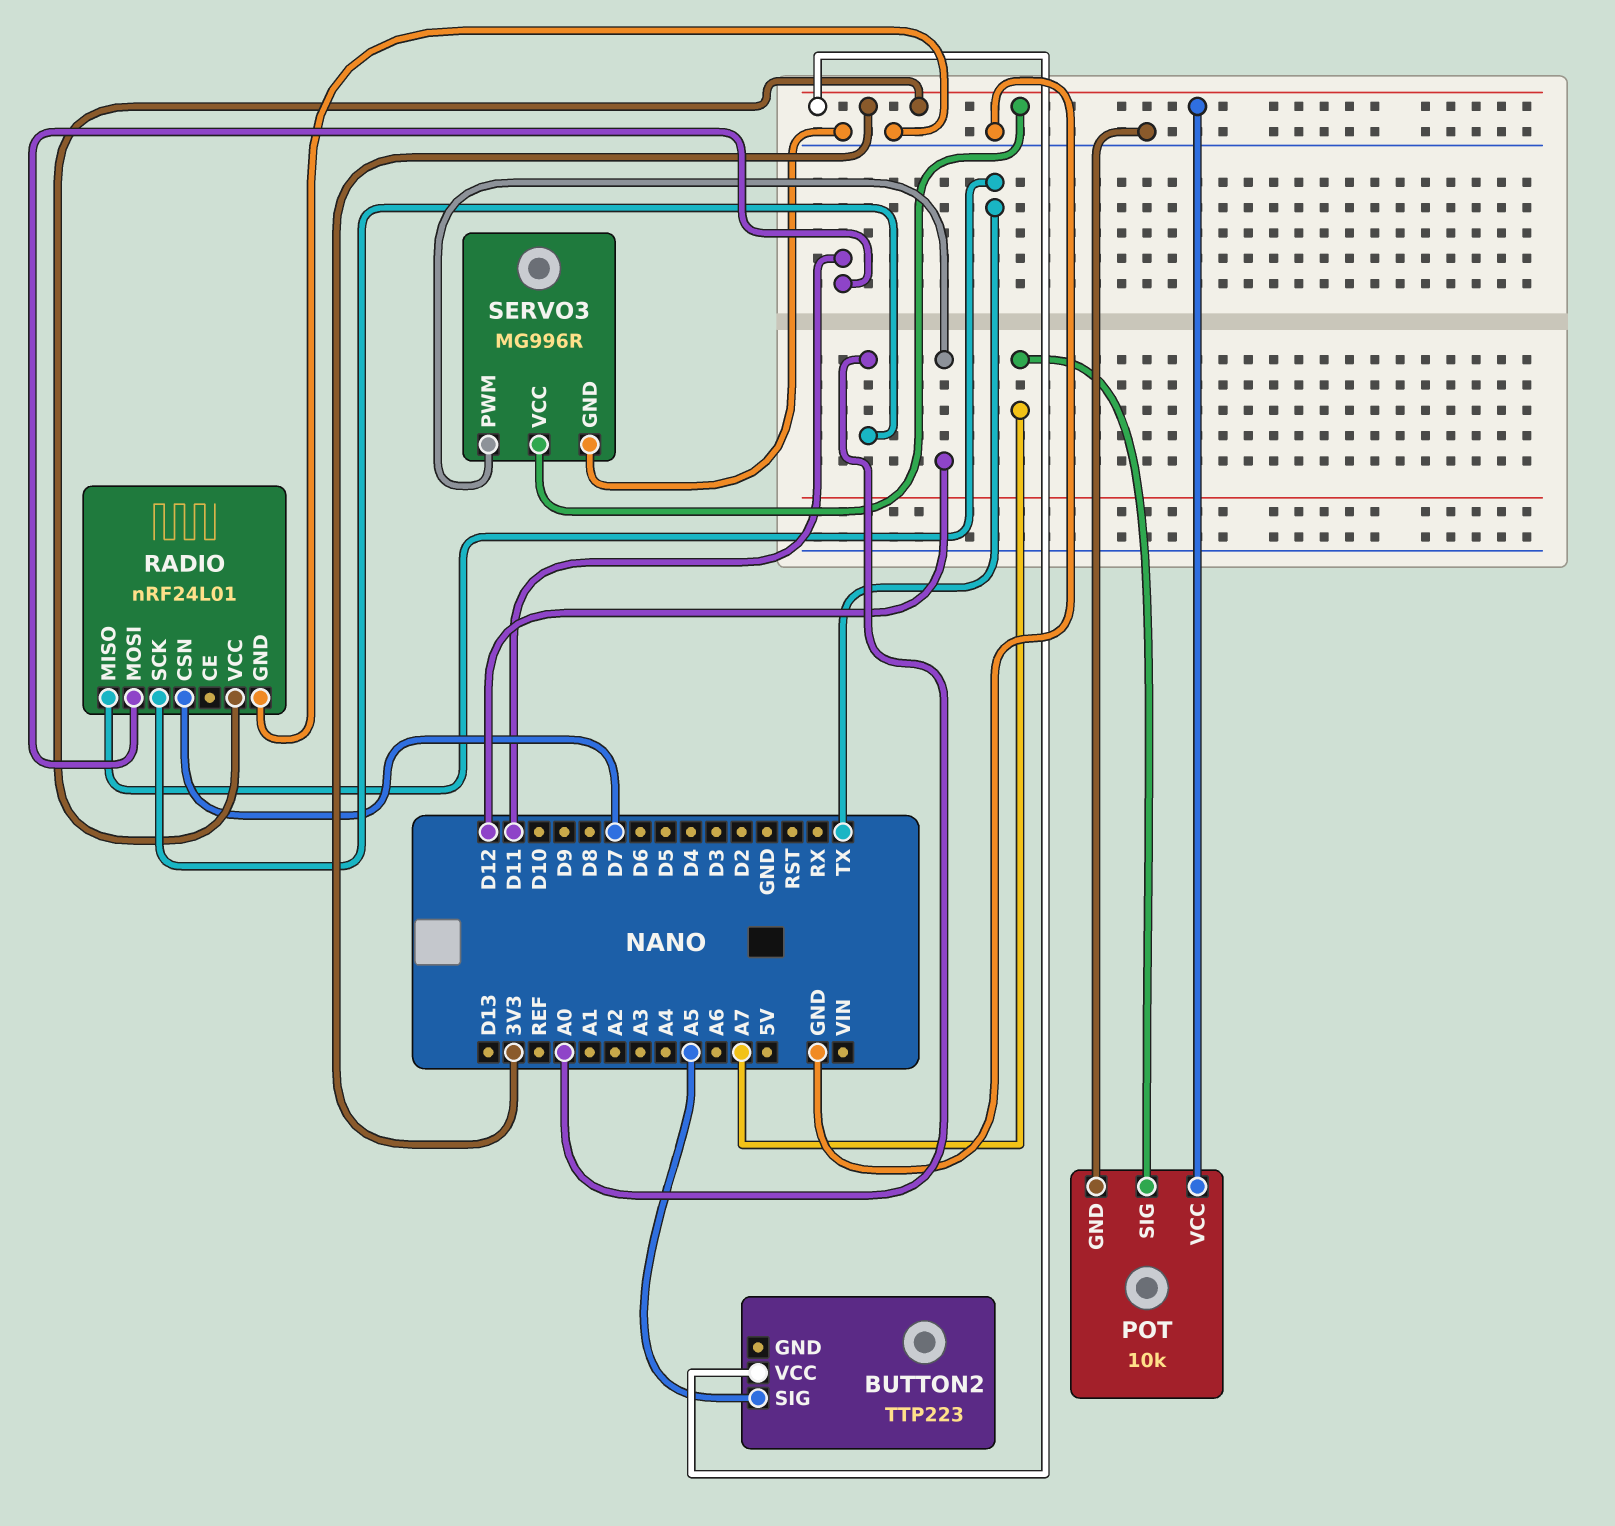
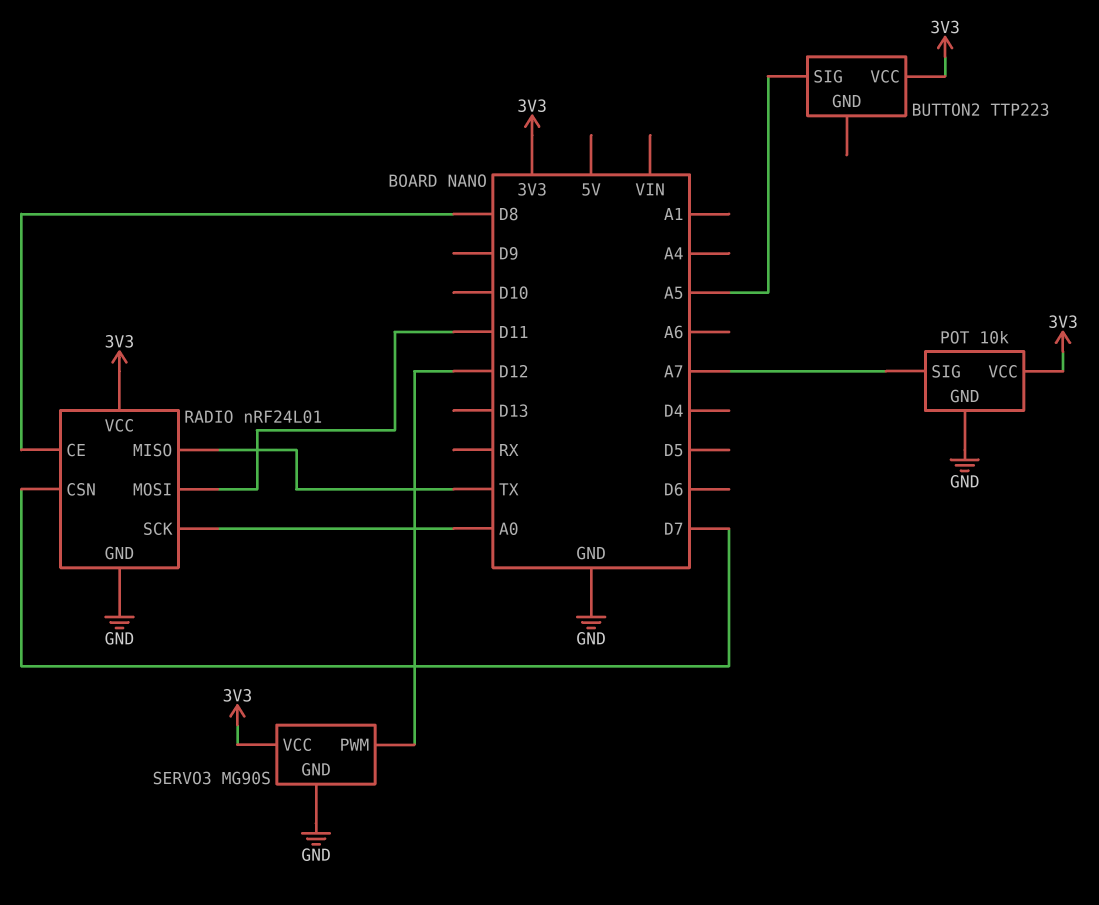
RADIO pin CE: none -> D8
SERVO3: MG996R -> MG90S

